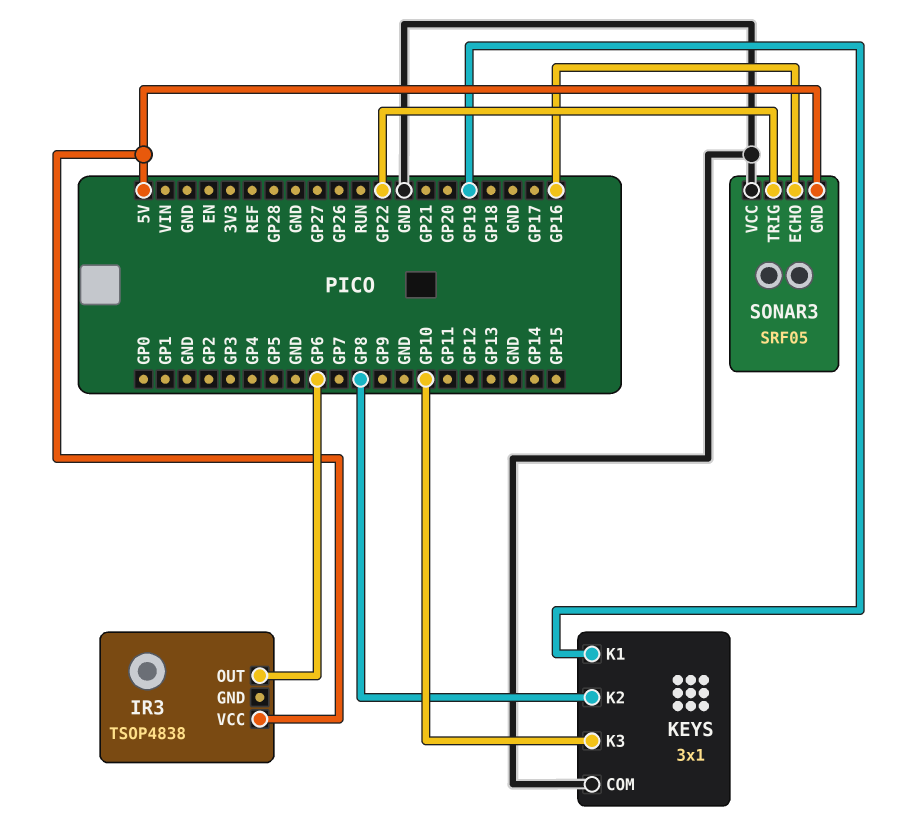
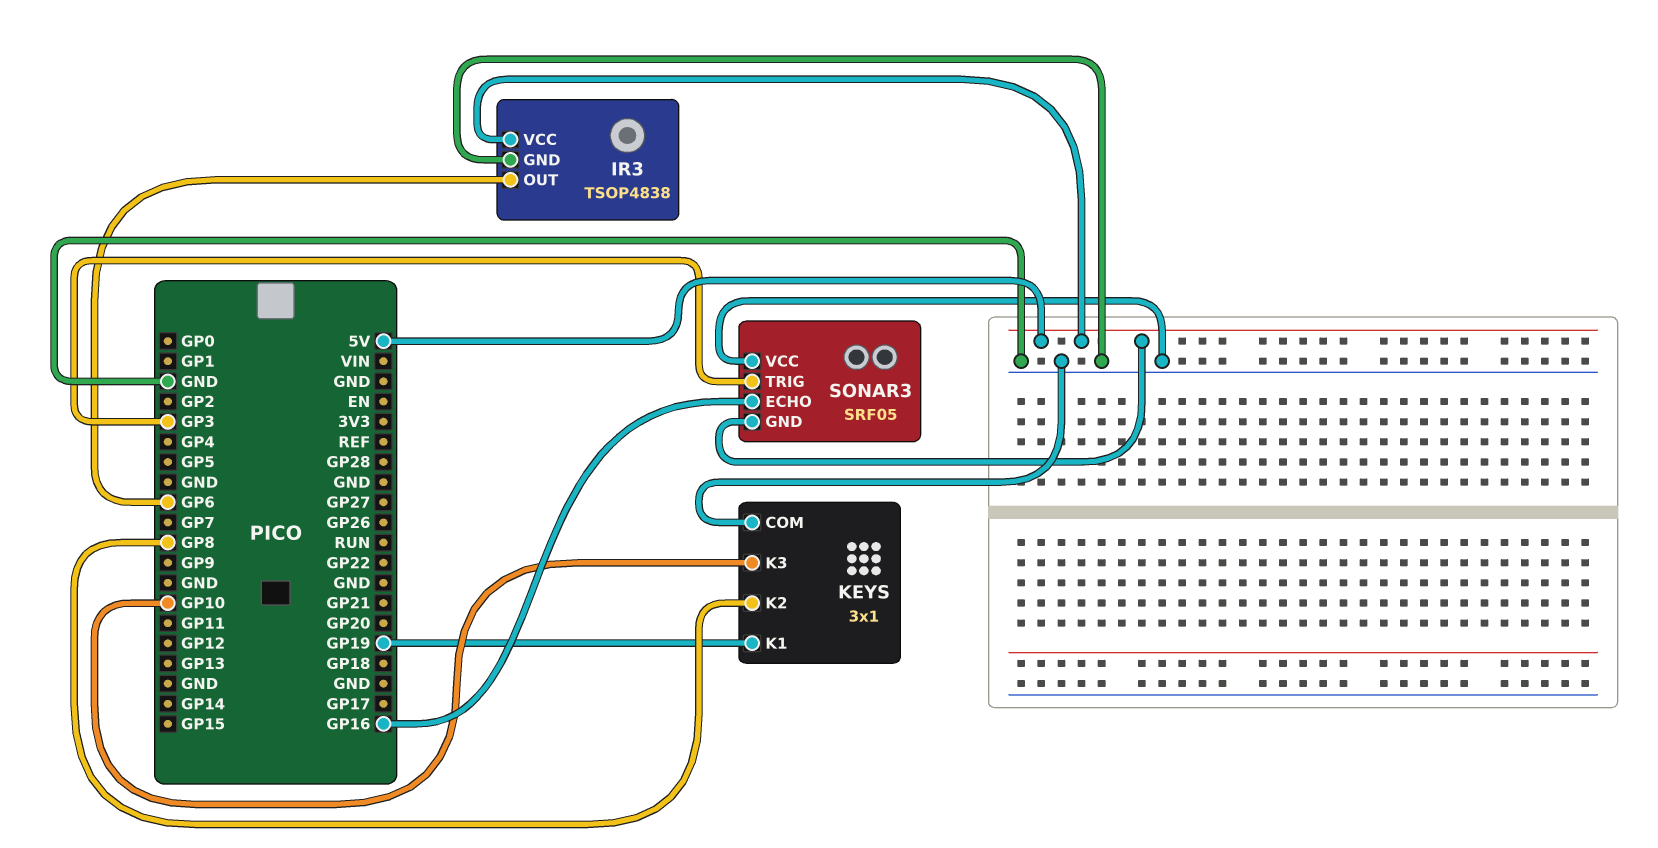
IR3 pin GND: none -> GND
SONAR3 pin TRIG: GP22 -> GP3

